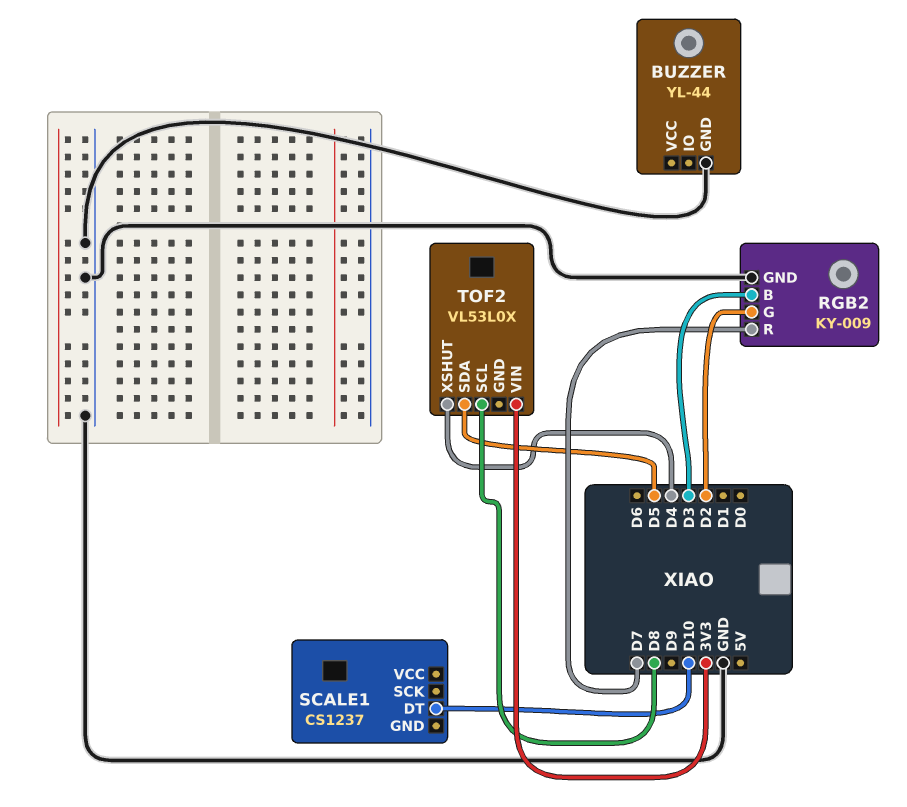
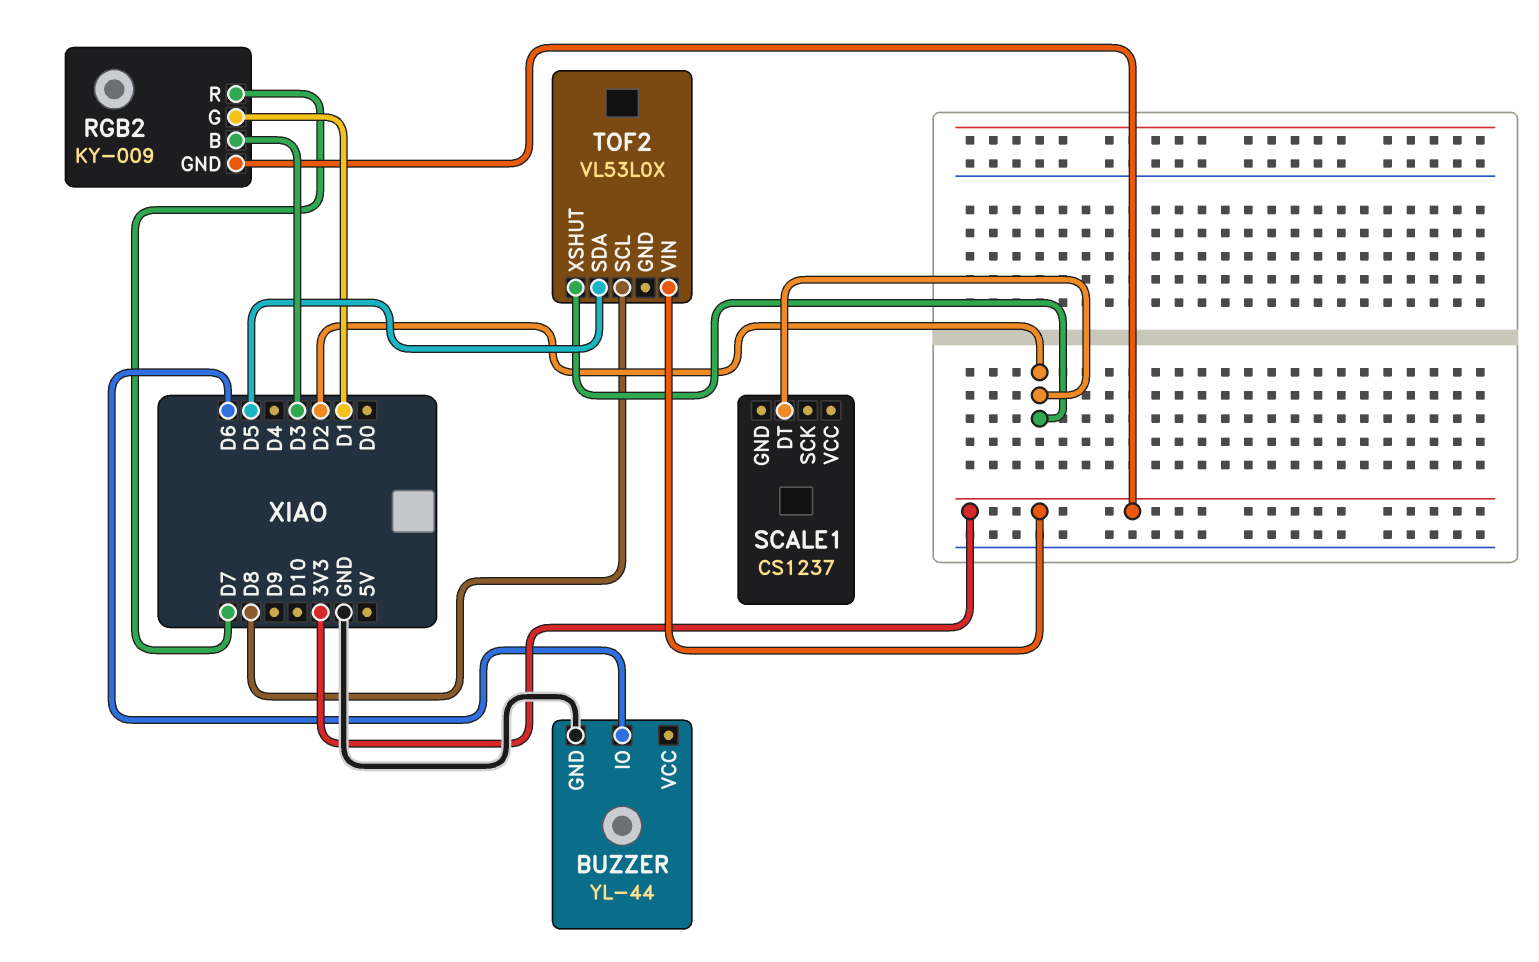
BUZZER pin IO: none -> D6
RGB2 pin G: D2 -> D1
RGB2 pin GND: GND -> 3V3
SCALE1 pin DT: D10 -> D2
TOF2 pin XSHUT: D4 -> D2

